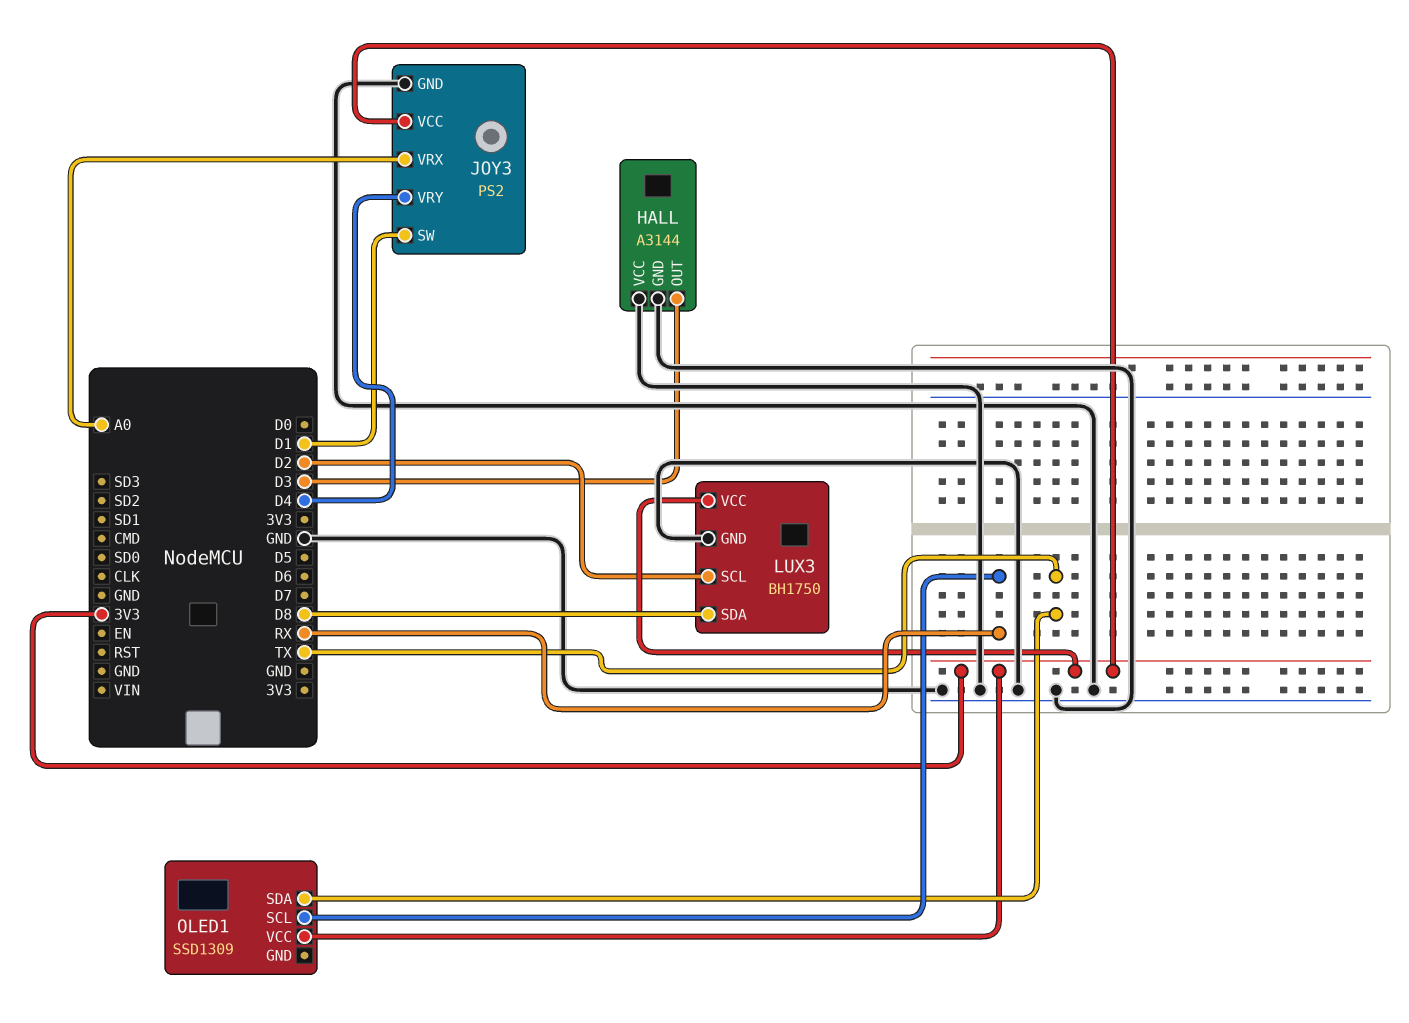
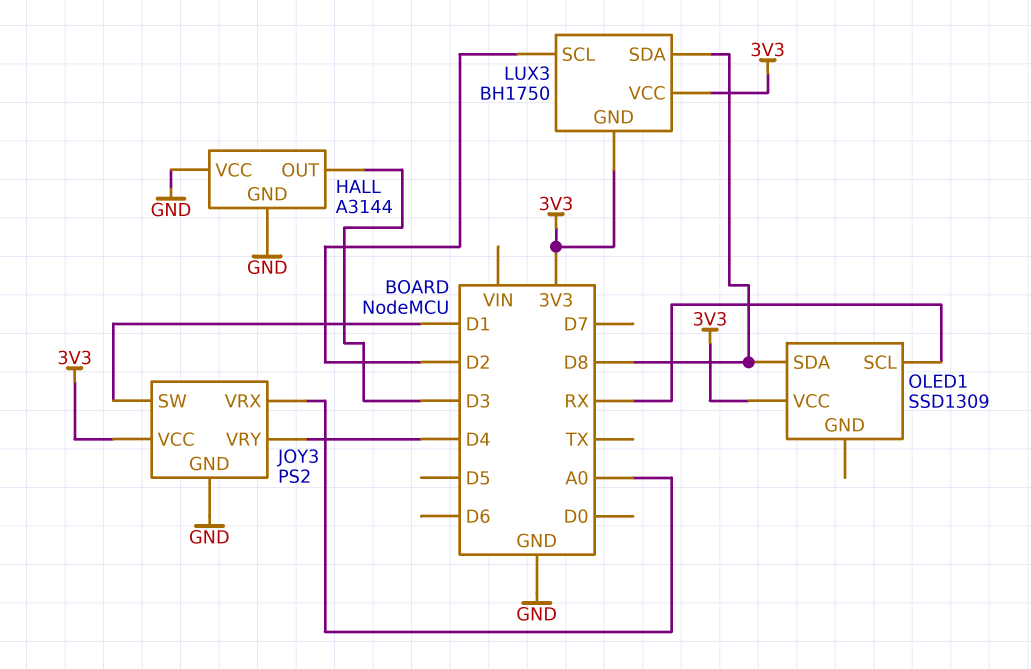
LUX3 pin GND: GND -> 3V3
OLED1 pin SDA: TX -> D8

